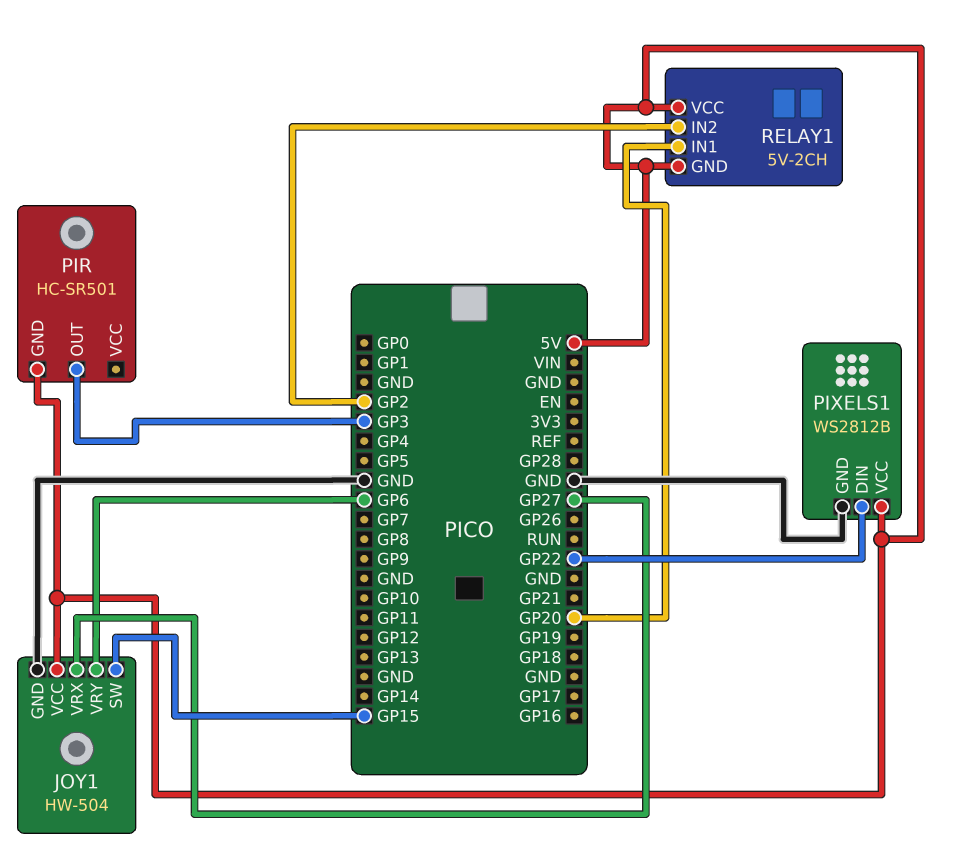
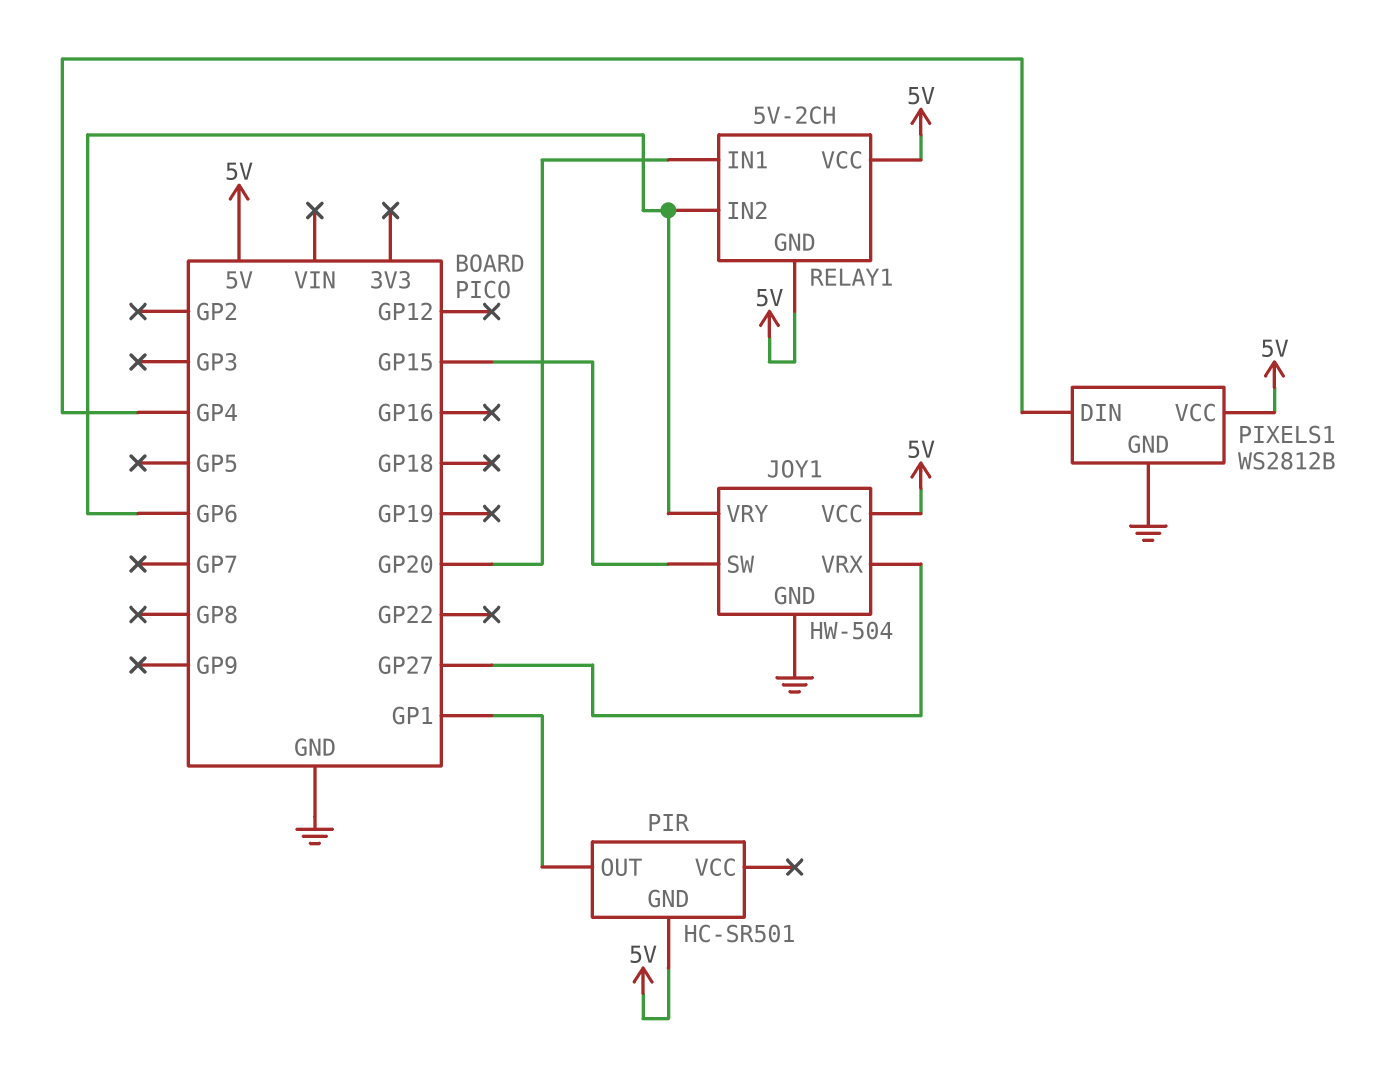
PIR pin OUT: GP3 -> GP1
PIXELS1 pin DIN: GP22 -> GP4
RELAY1 pin IN2: GP2 -> GP6

